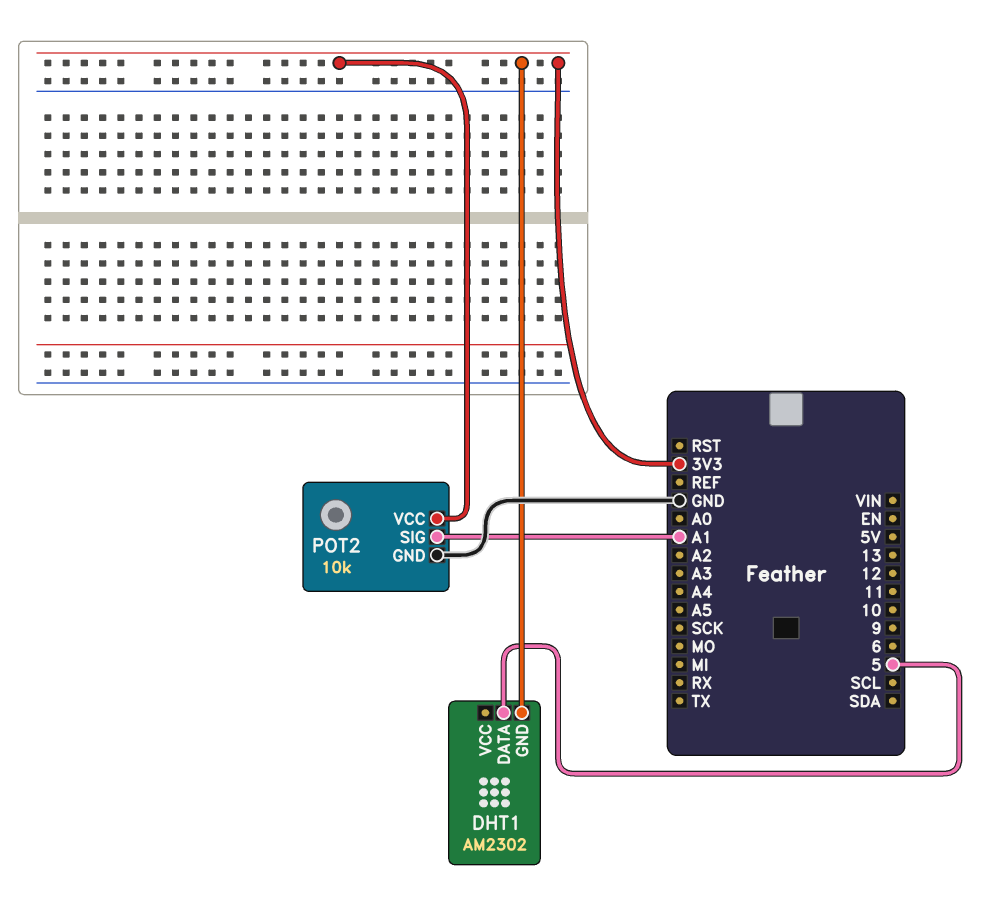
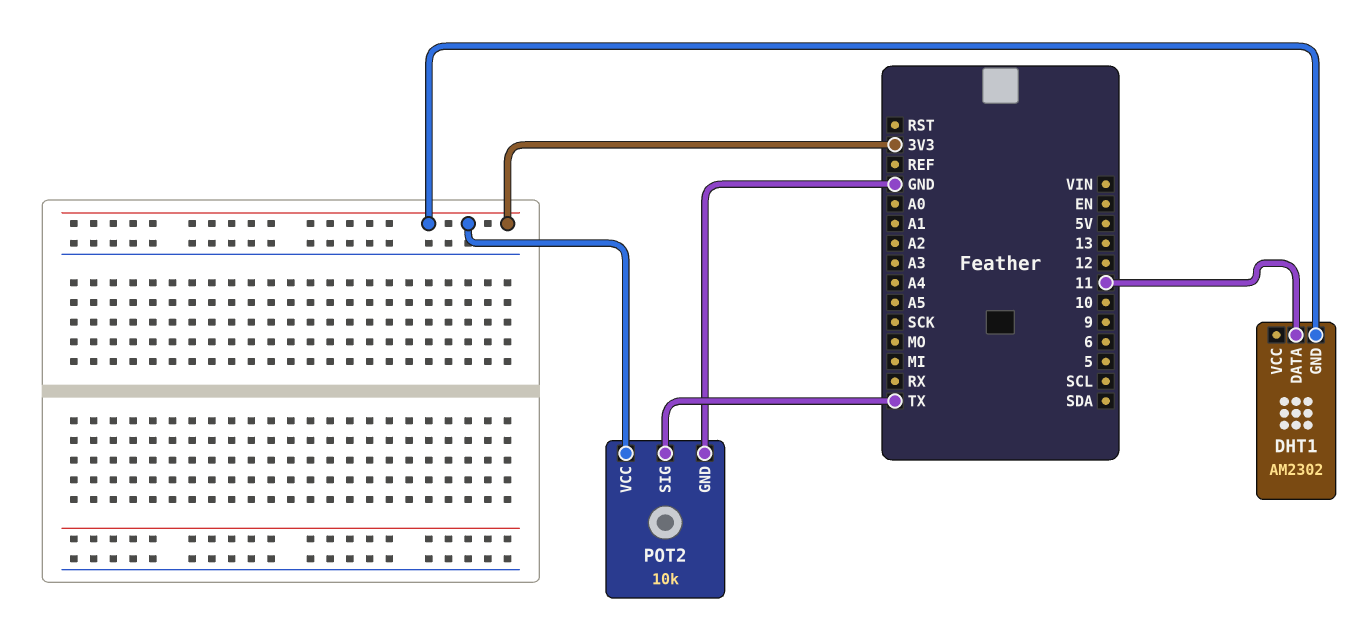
DHT1 pin DATA: 5 -> 11
POT2 pin SIG: A1 -> TX

